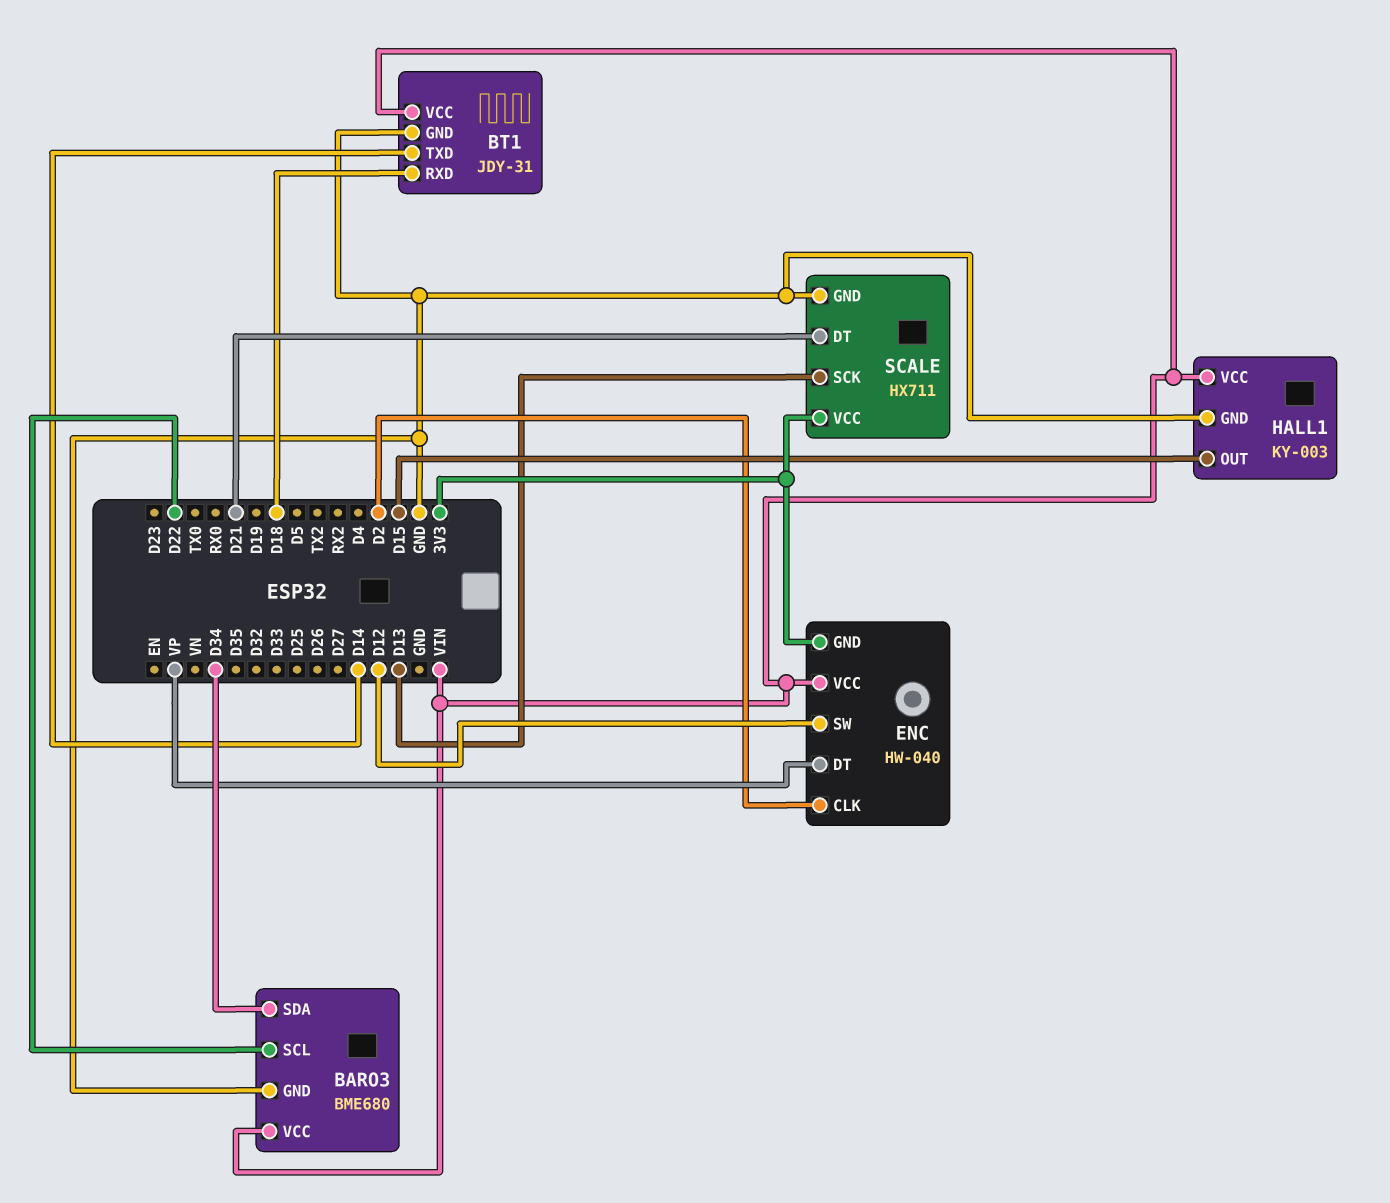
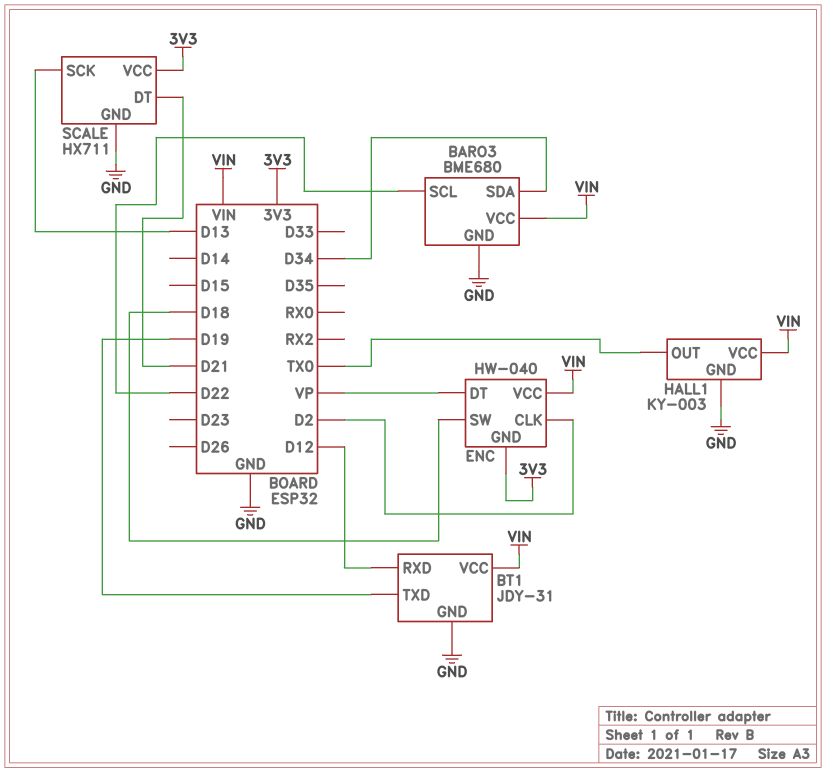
BT1 pin RXD: D18 -> D12
BT1 pin TXD: D14 -> D19
ENC pin SW: D12 -> D18
HALL1 pin OUT: D15 -> TX0

